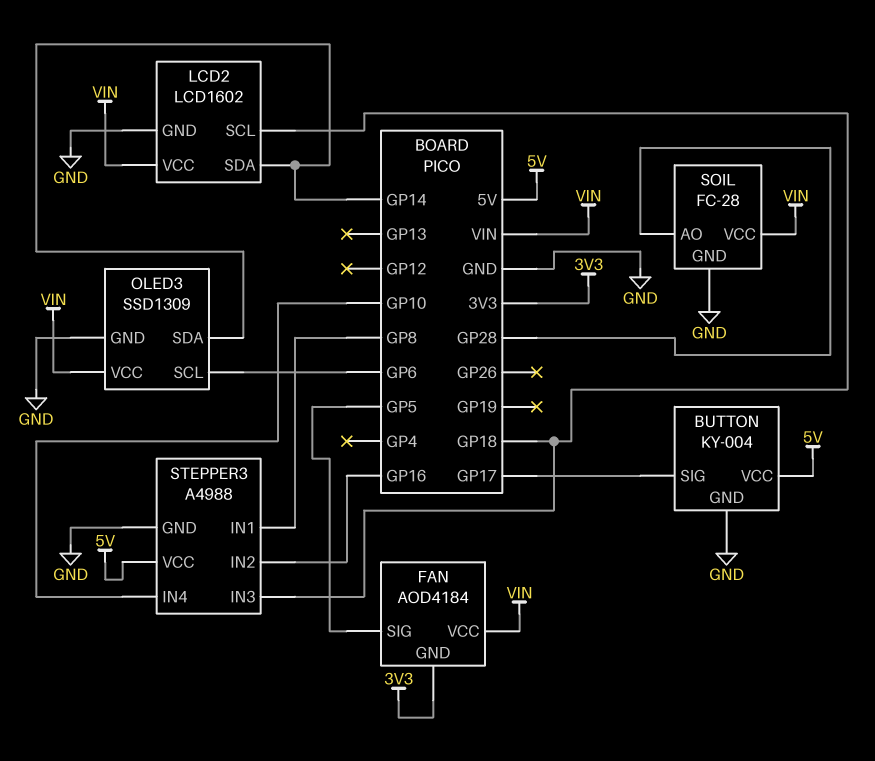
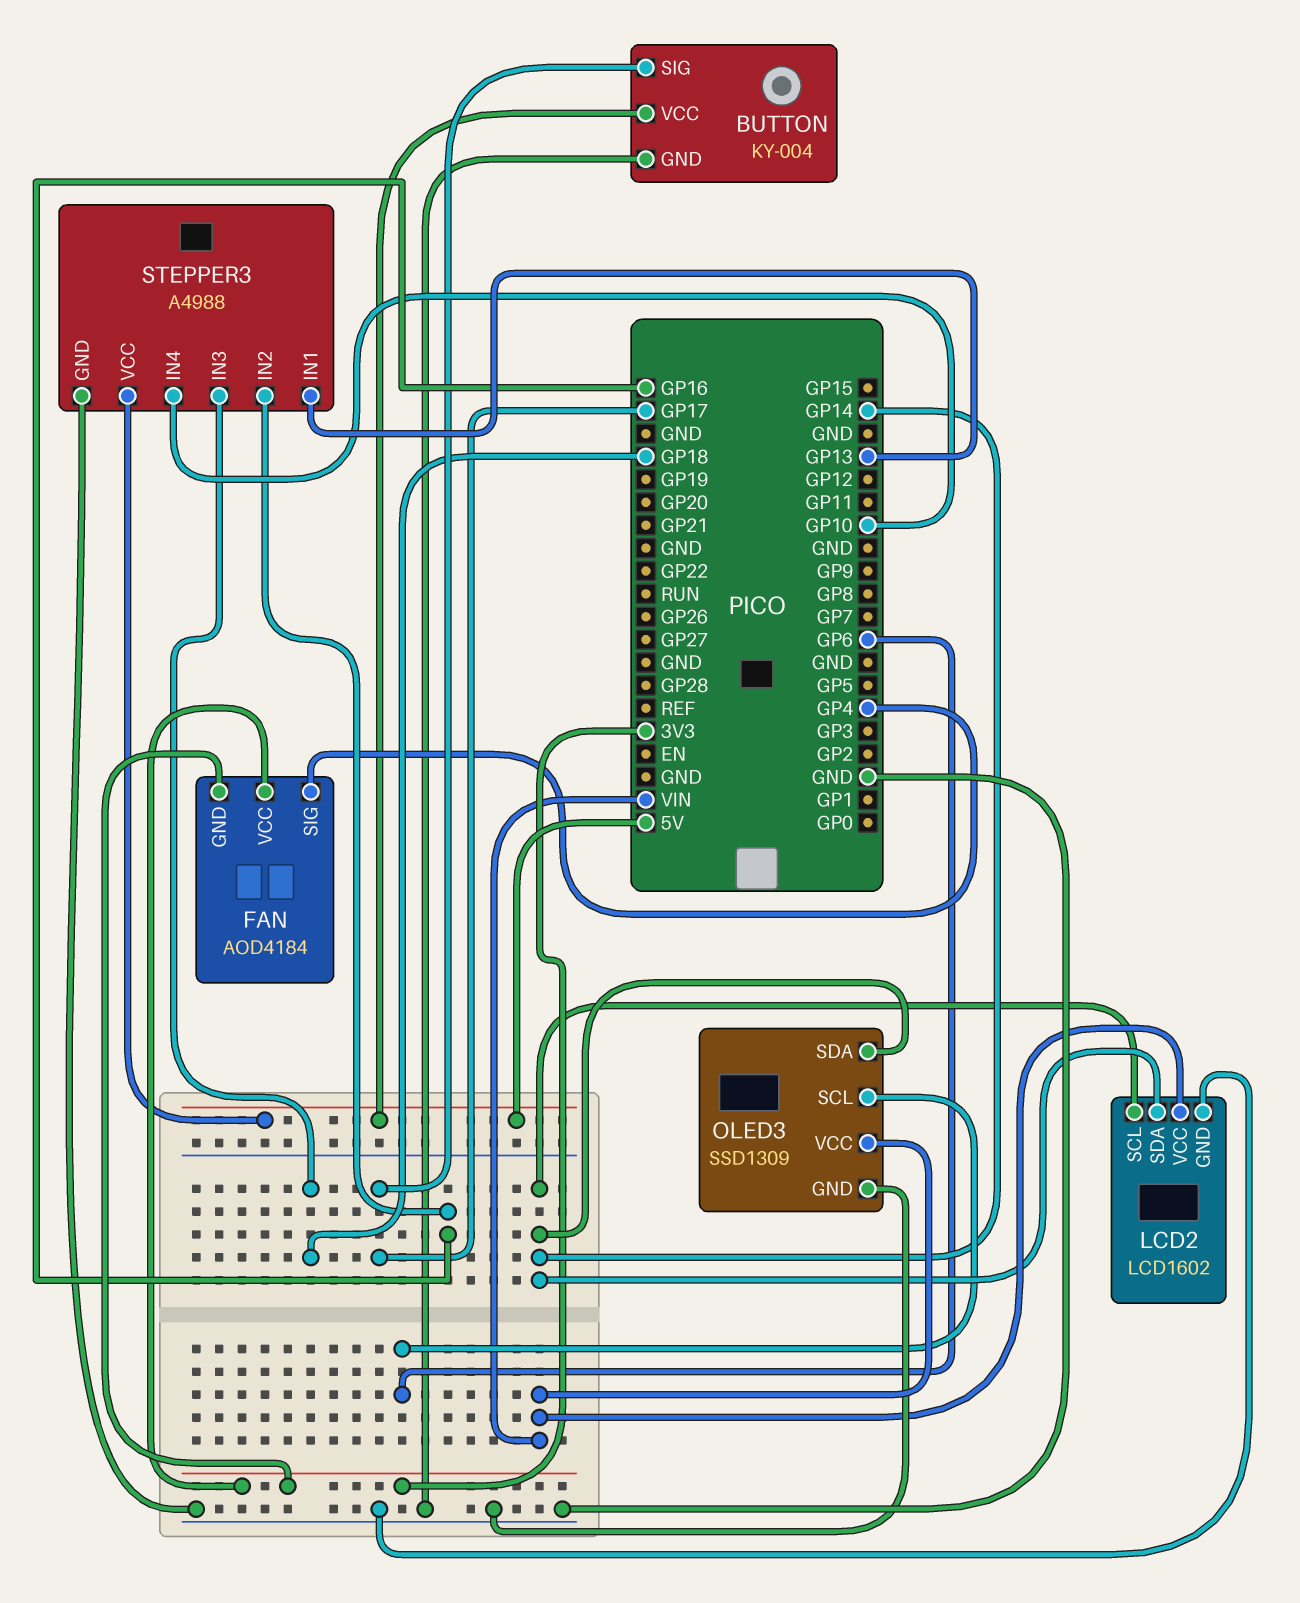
FAN pin SIG: GP5 -> GP4
FAN pin VCC: VIN -> 3V3
LCD2 pin SCL: GP18 -> GP14
SOIL: FC-28 -> none
SOIL pin AO: GP28 -> none
SOIL pin GND: GND -> none
SOIL pin VCC: VIN -> none
STEPPER3 pin IN1: GP8 -> GP13

